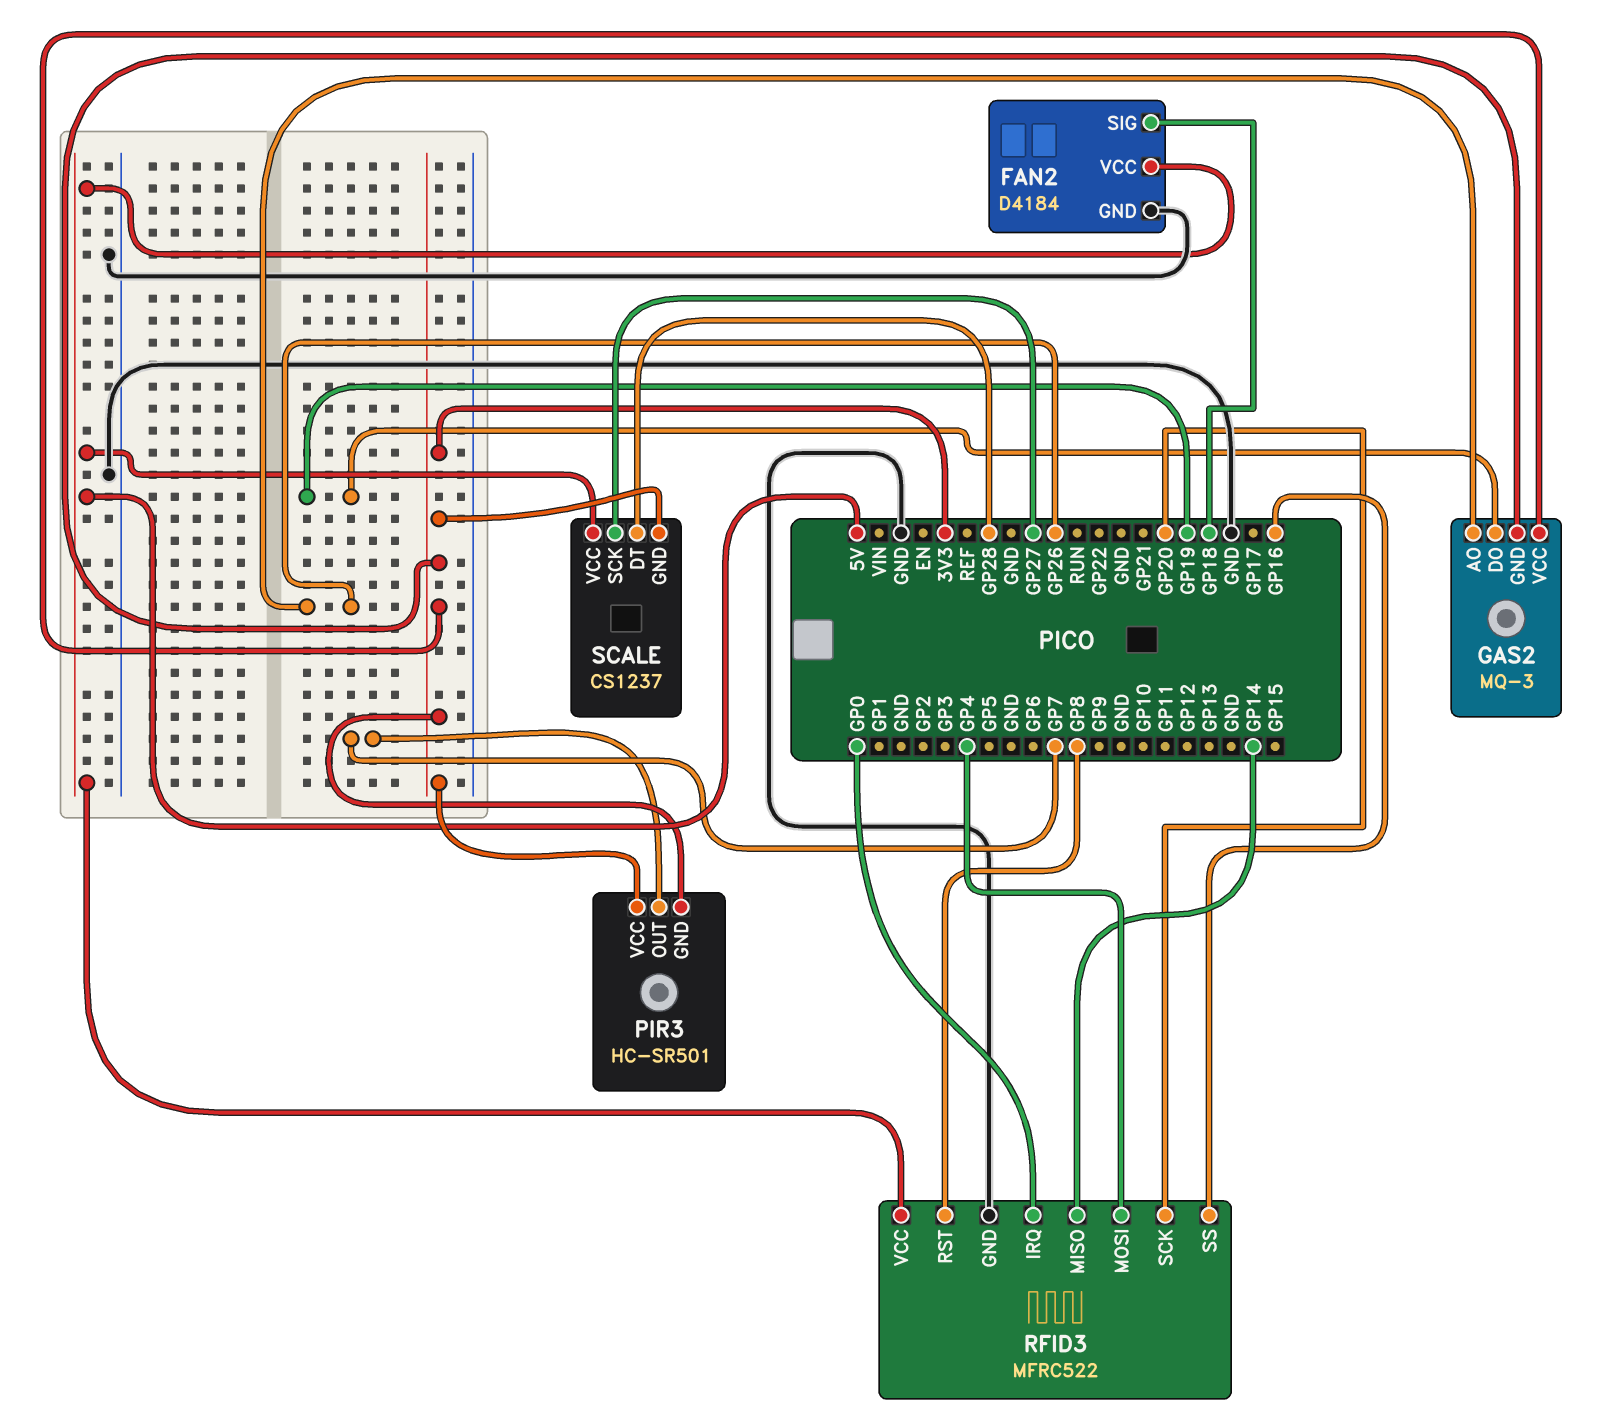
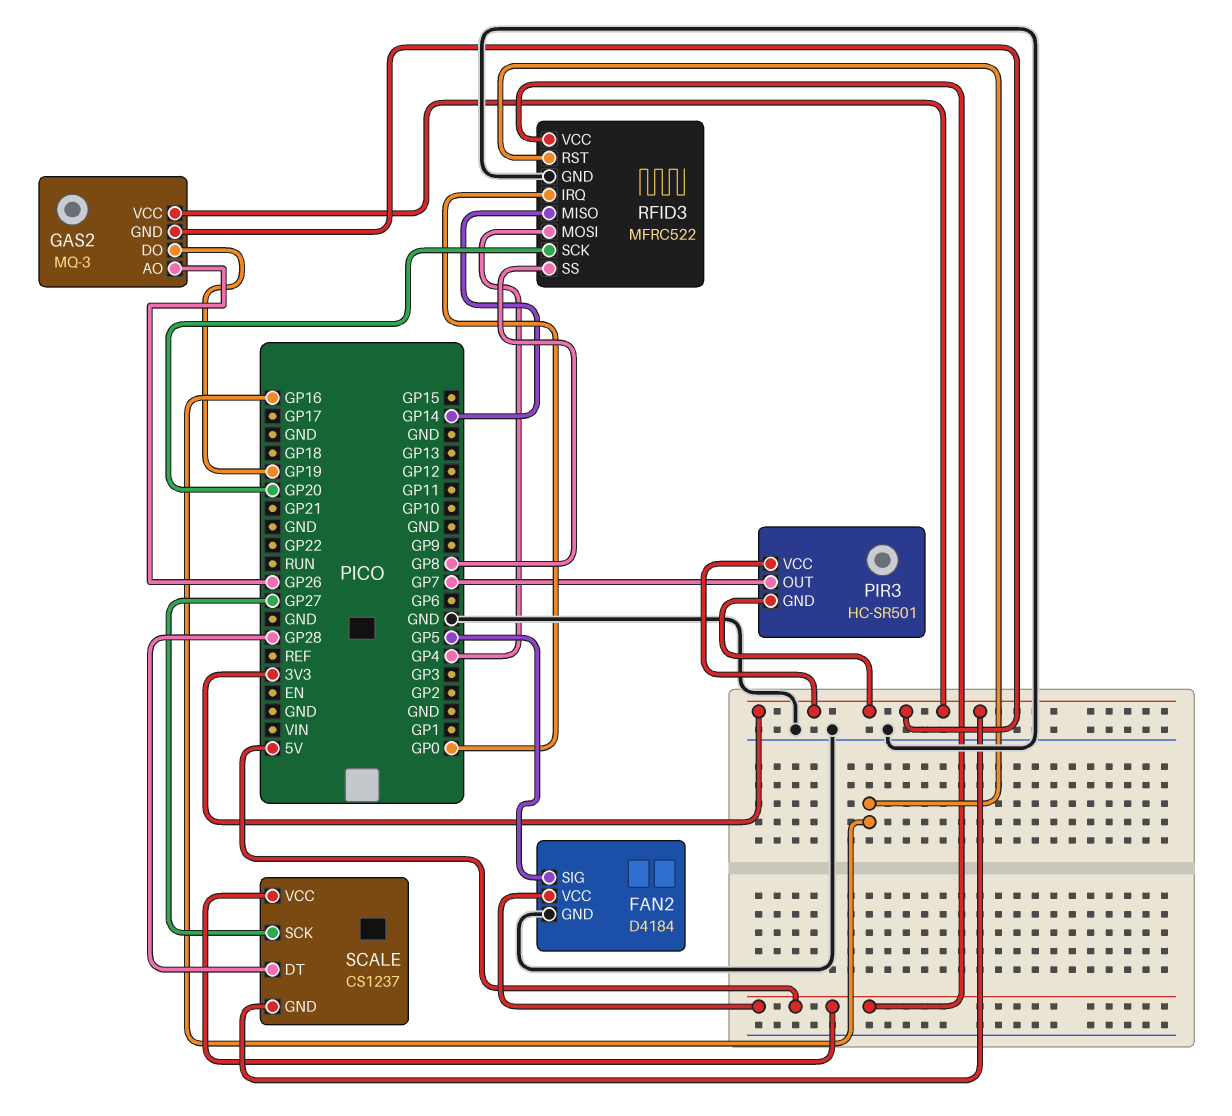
FAN2 pin SIG: GP18 -> GP5
RFID3 pin RST: GP8 -> GP16
RFID3 pin SS: GP16 -> GP8

